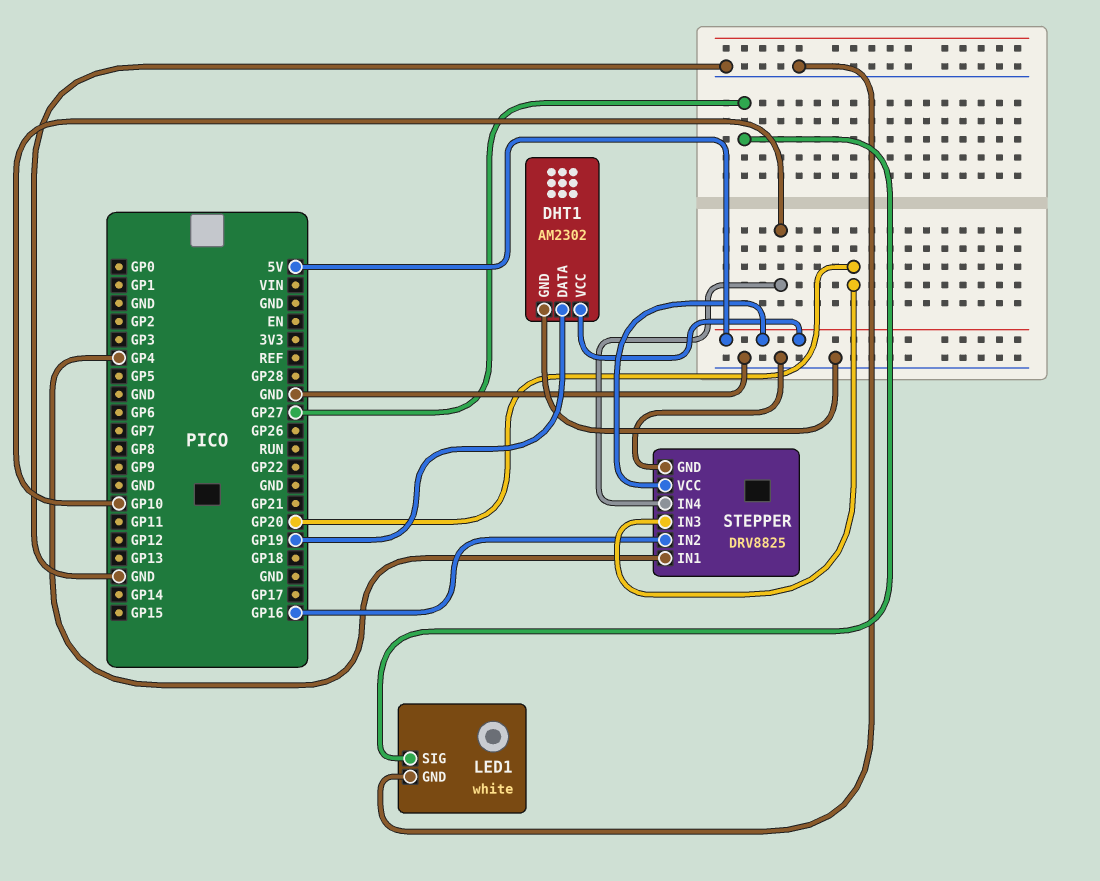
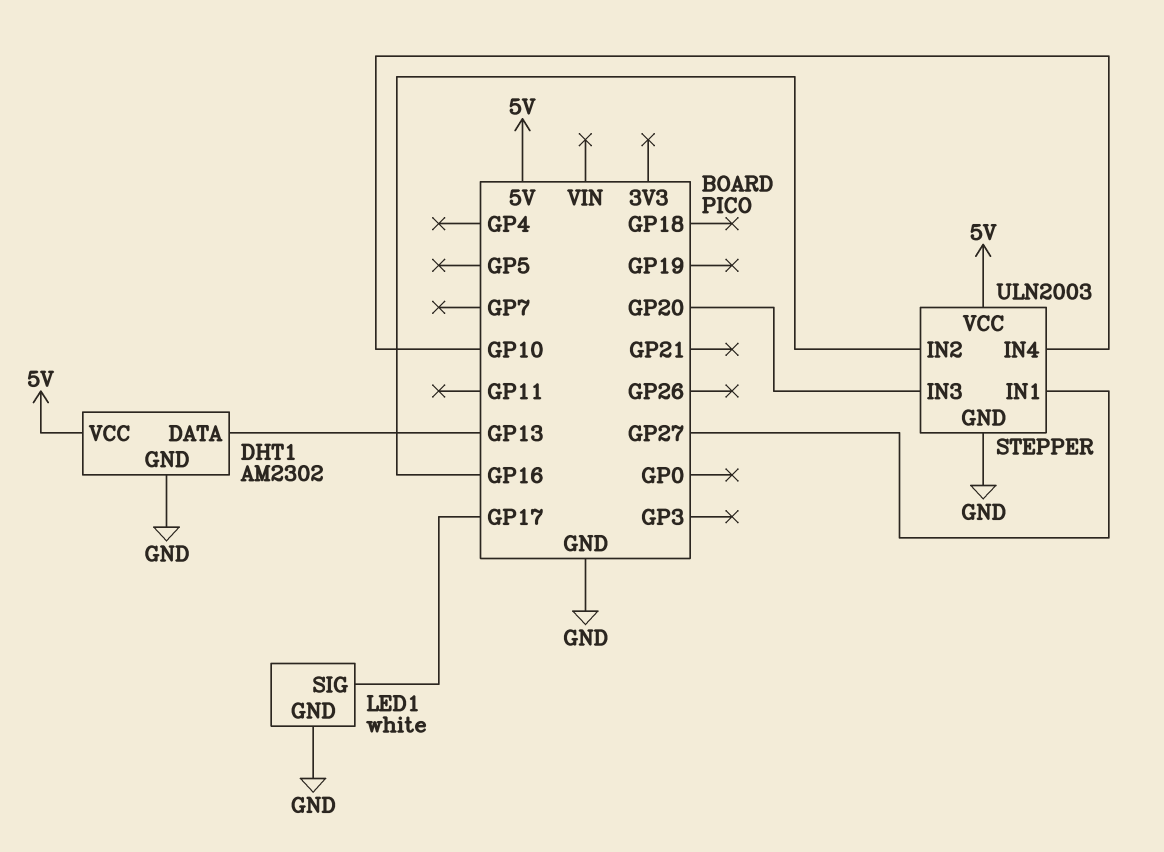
DHT1 pin DATA: GP19 -> GP13
LED1 pin SIG: GP27 -> GP17
STEPPER: DRV8825 -> ULN2003
STEPPER pin IN1: GP4 -> GP27

